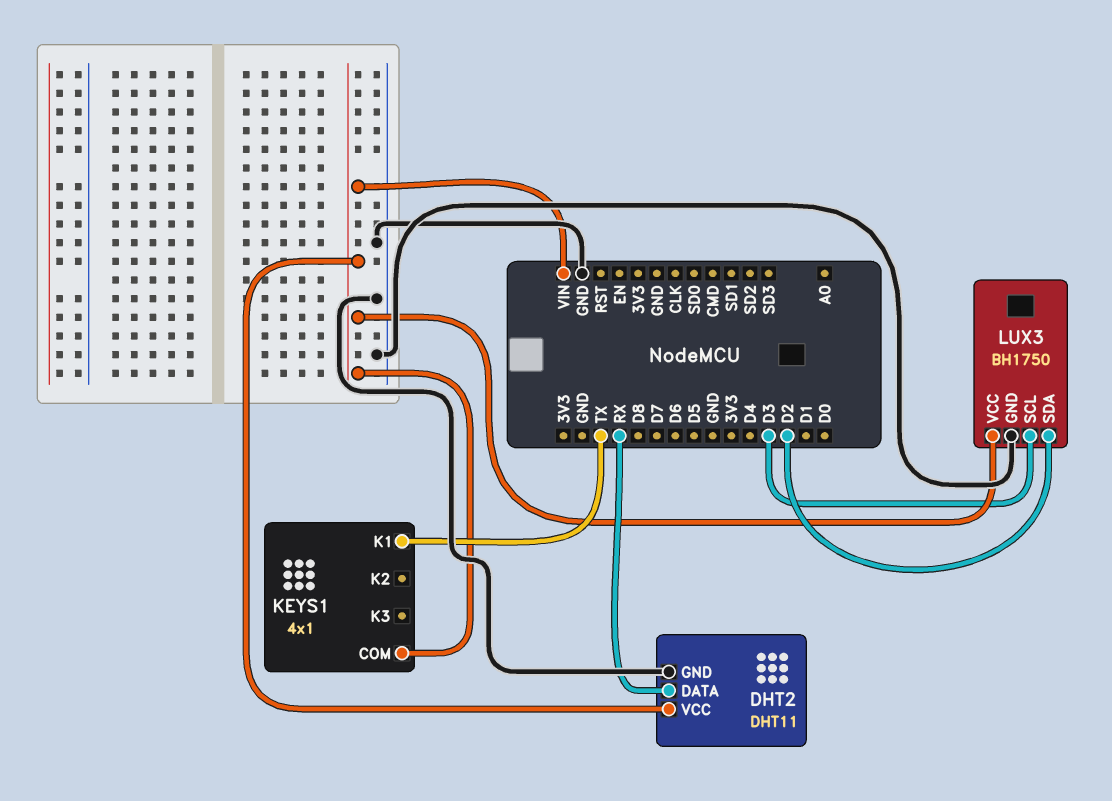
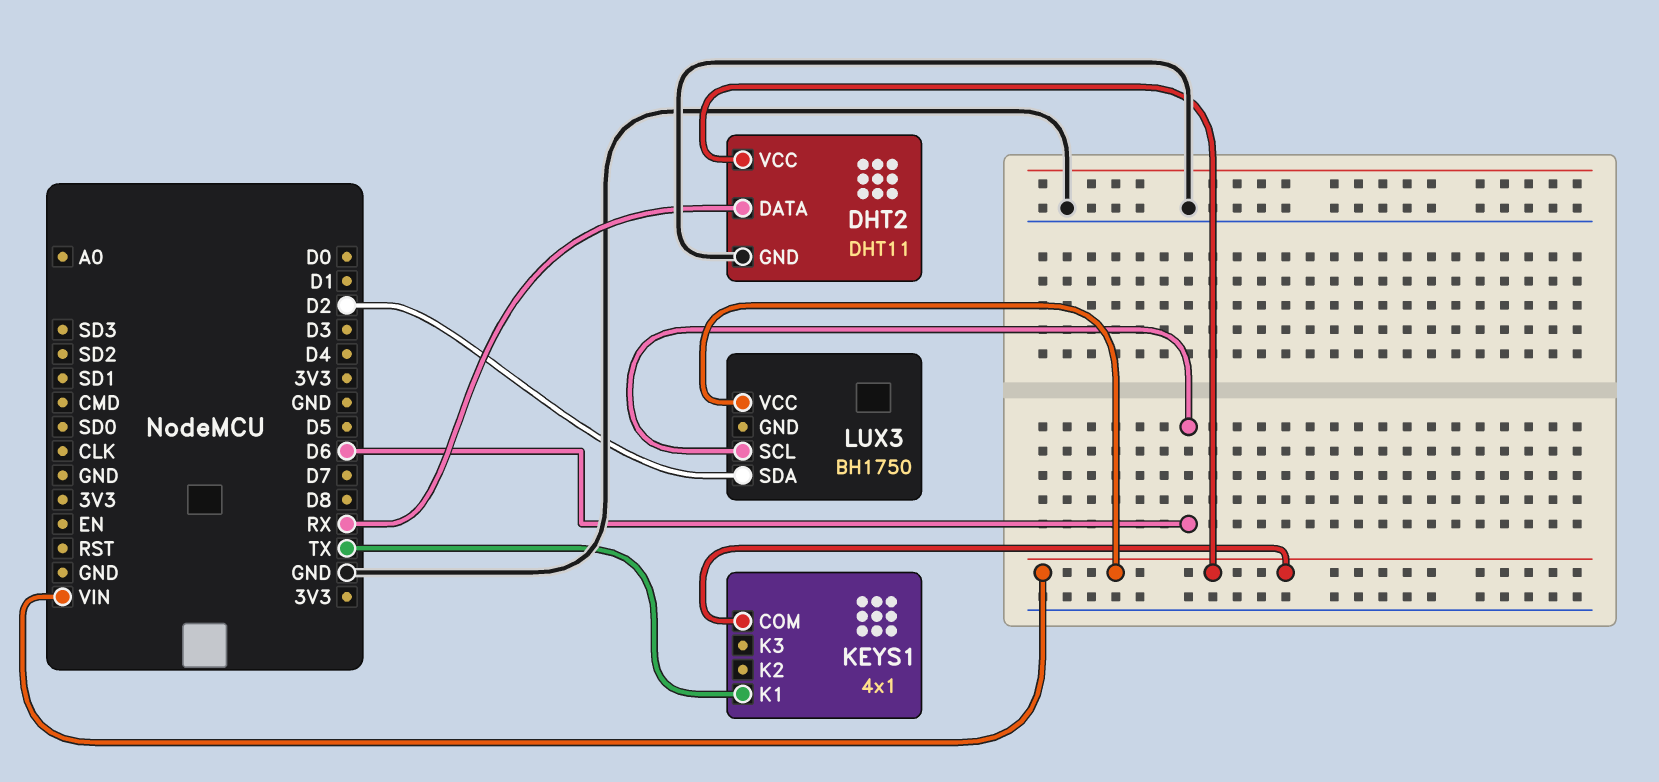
LUX3 pin GND: GND -> none
LUX3 pin SCL: D3 -> D6

